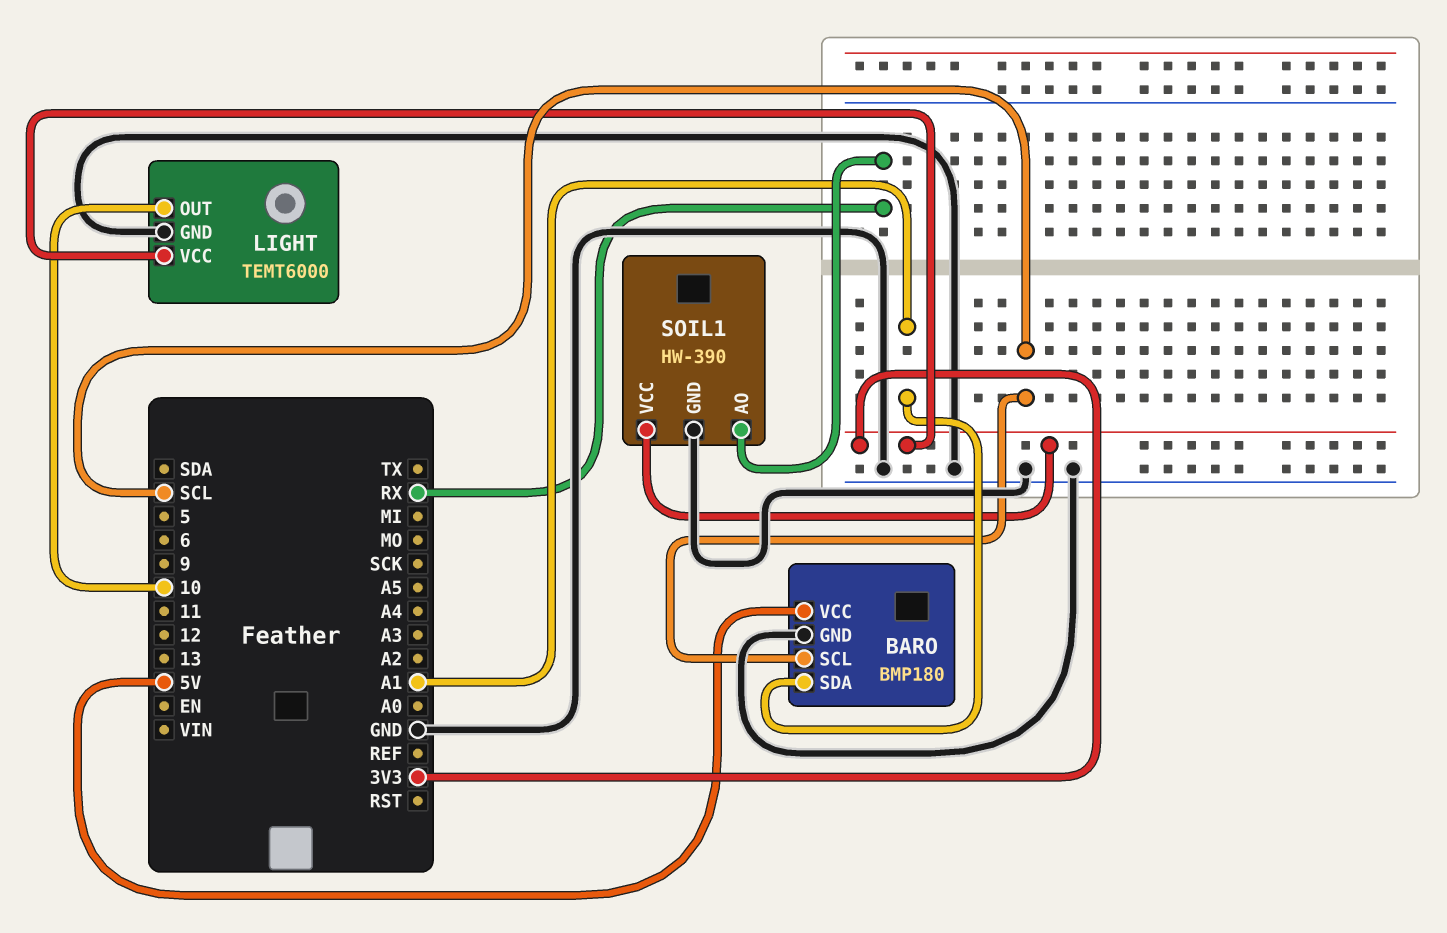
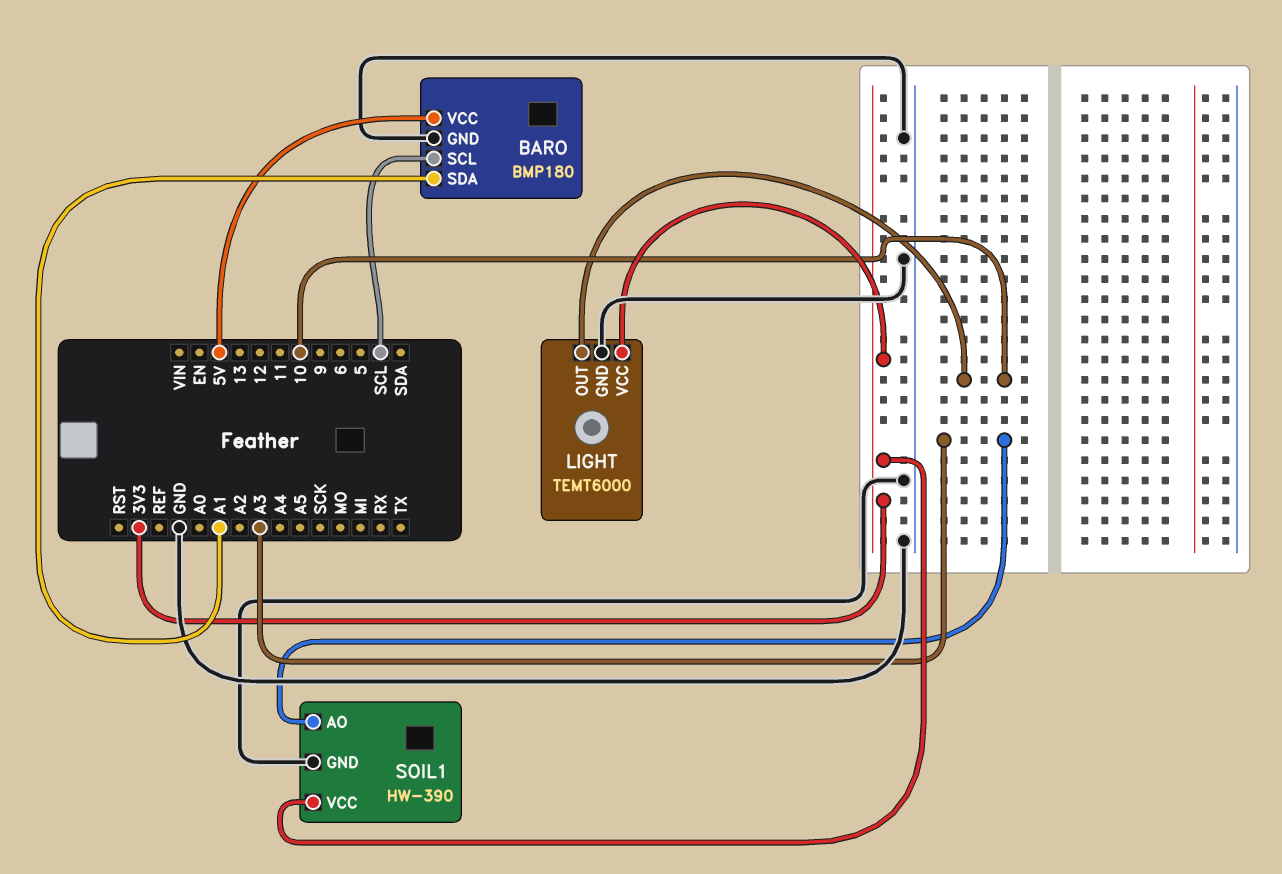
SOIL1 pin AO: RX -> A3

